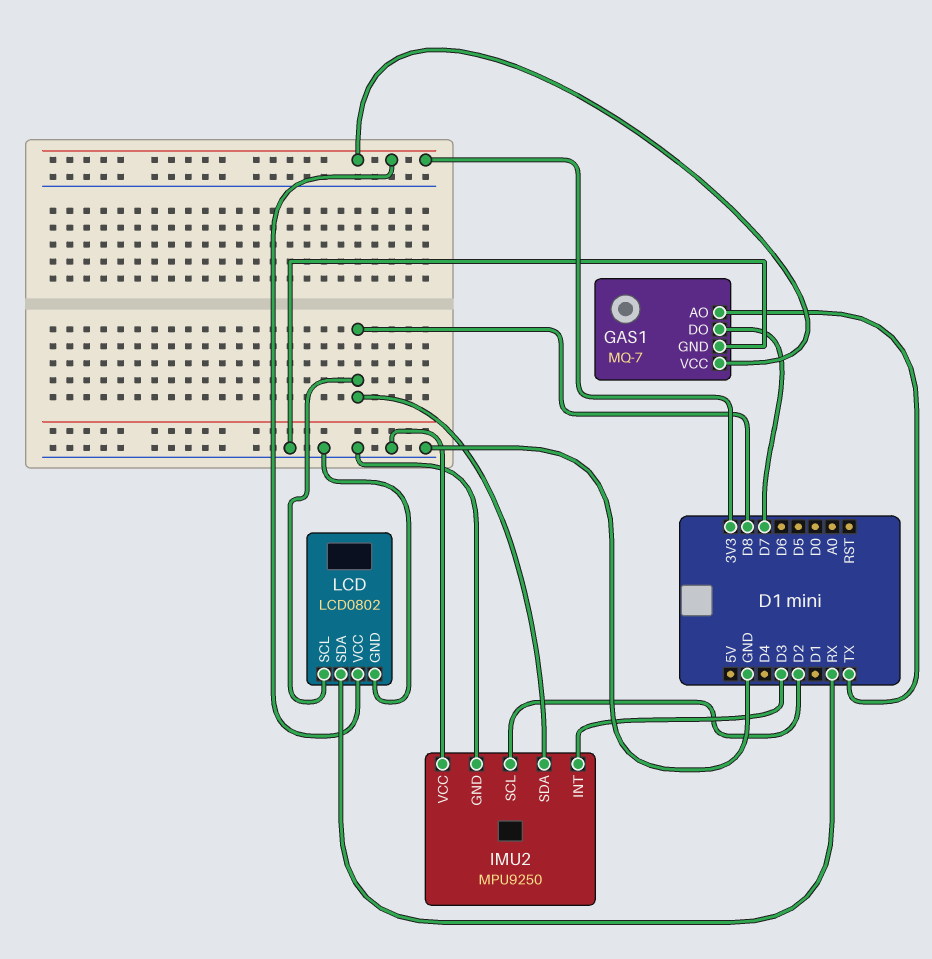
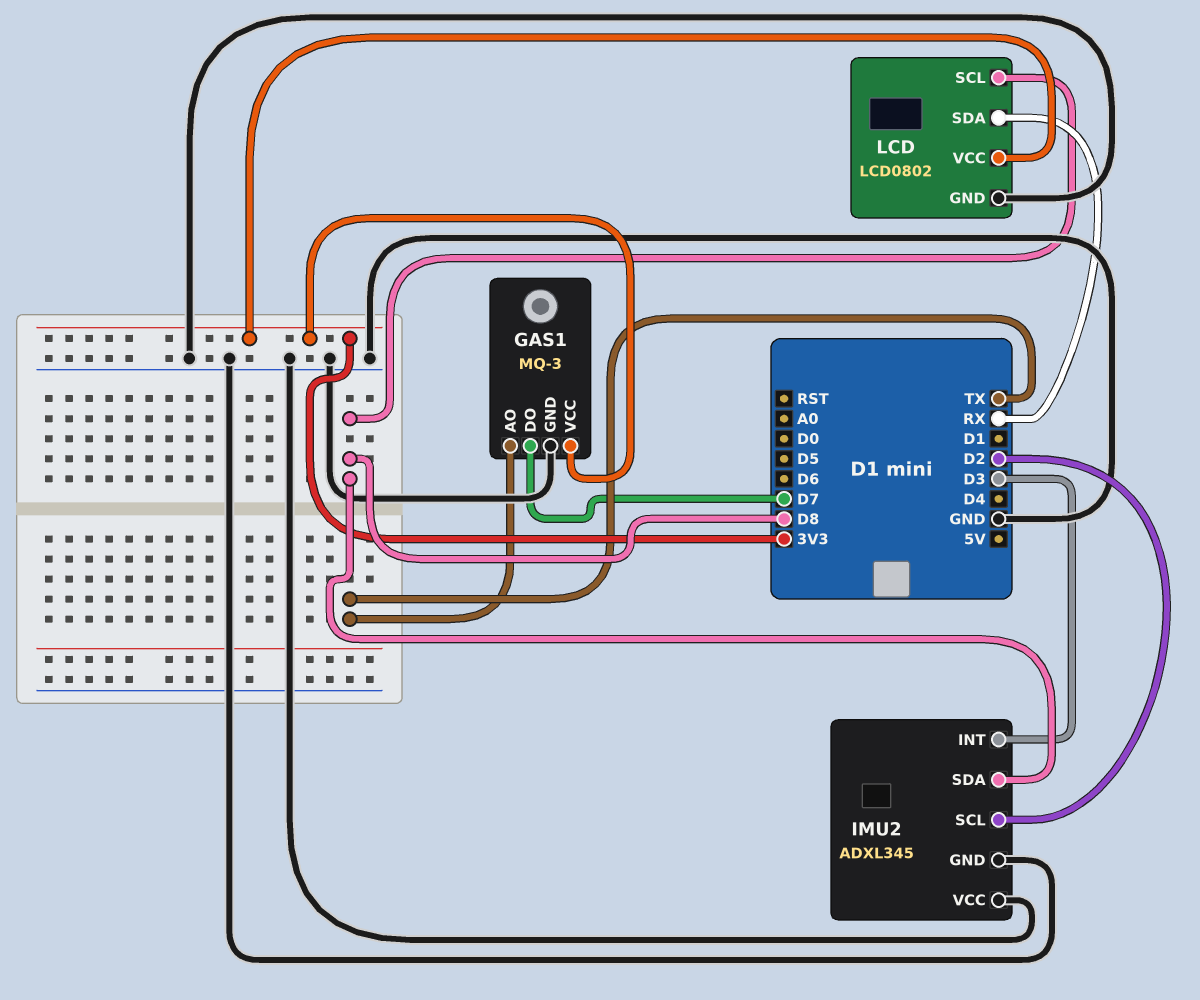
GAS1: MQ-7 -> MQ-3
IMU2: MPU9250 -> ADXL345

